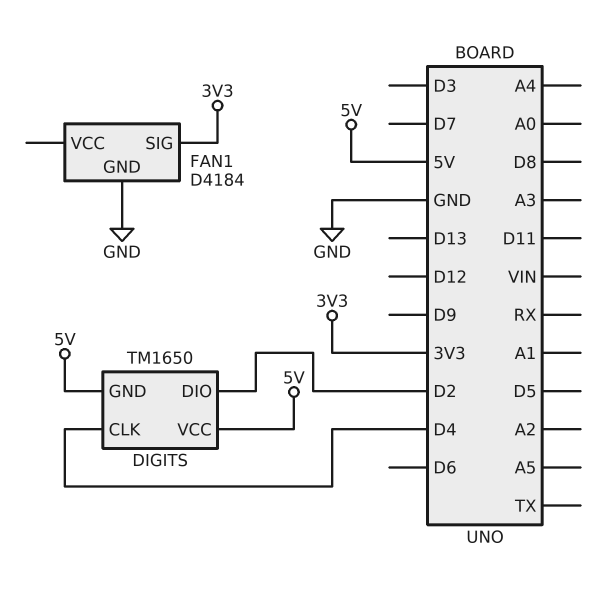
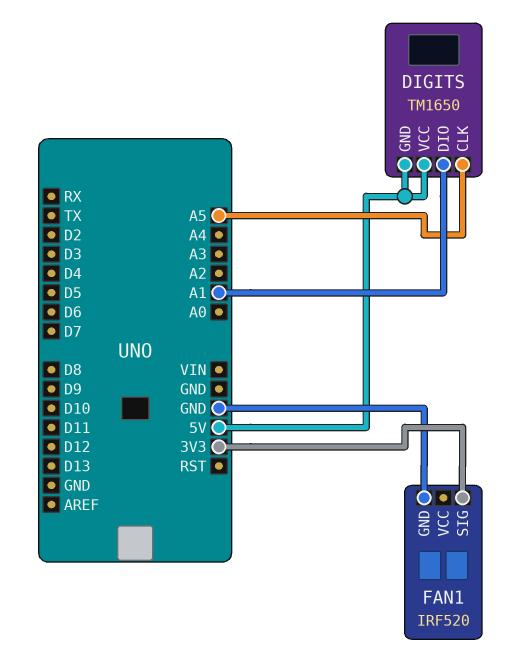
DIGITS pin CLK: D4 -> A5
DIGITS pin DIO: D2 -> A1
FAN1: D4184 -> IRF520

